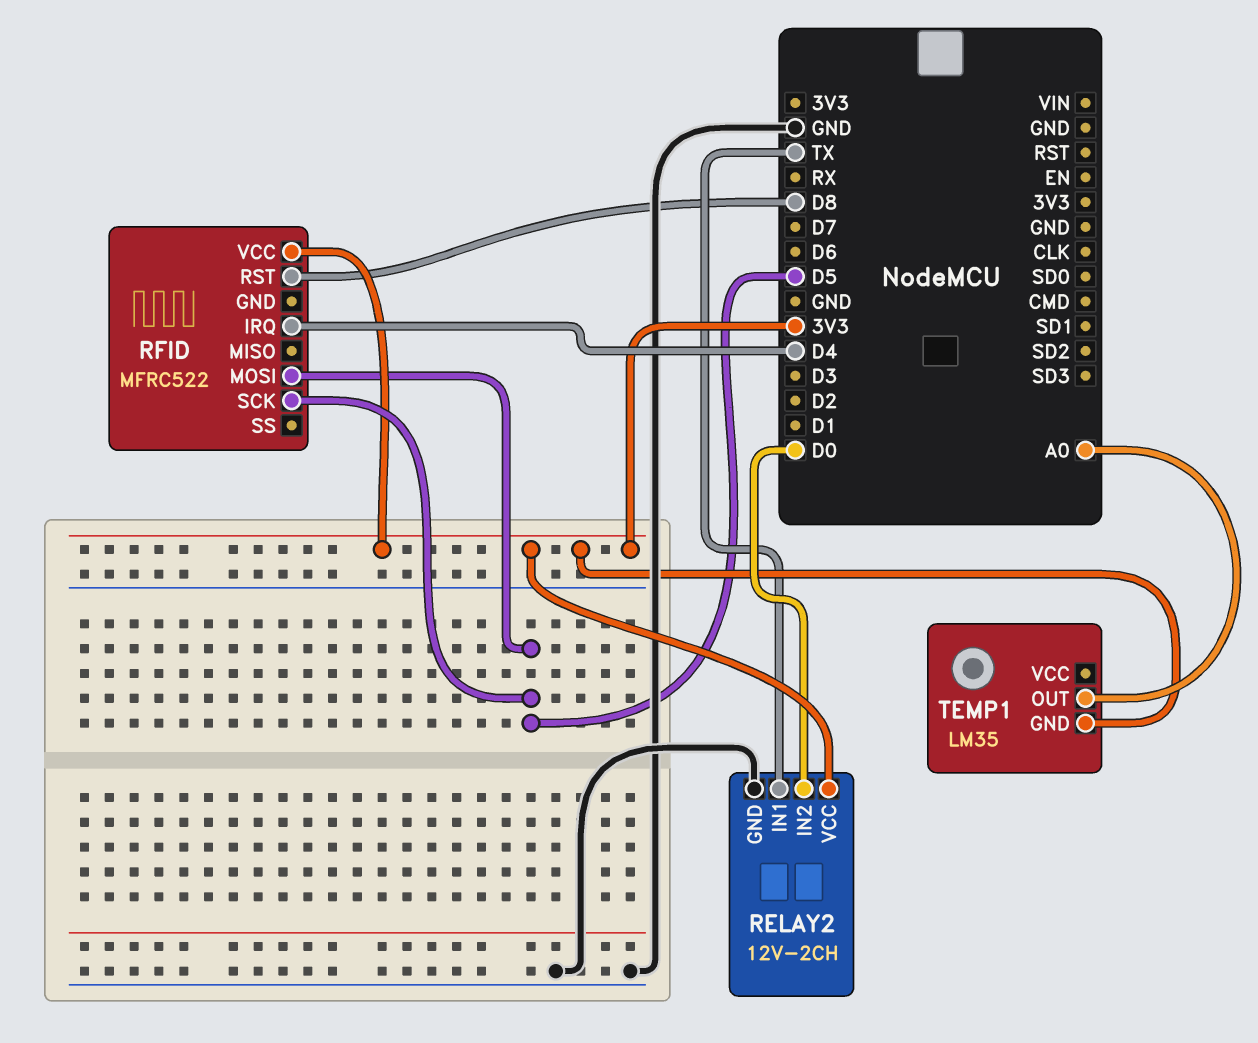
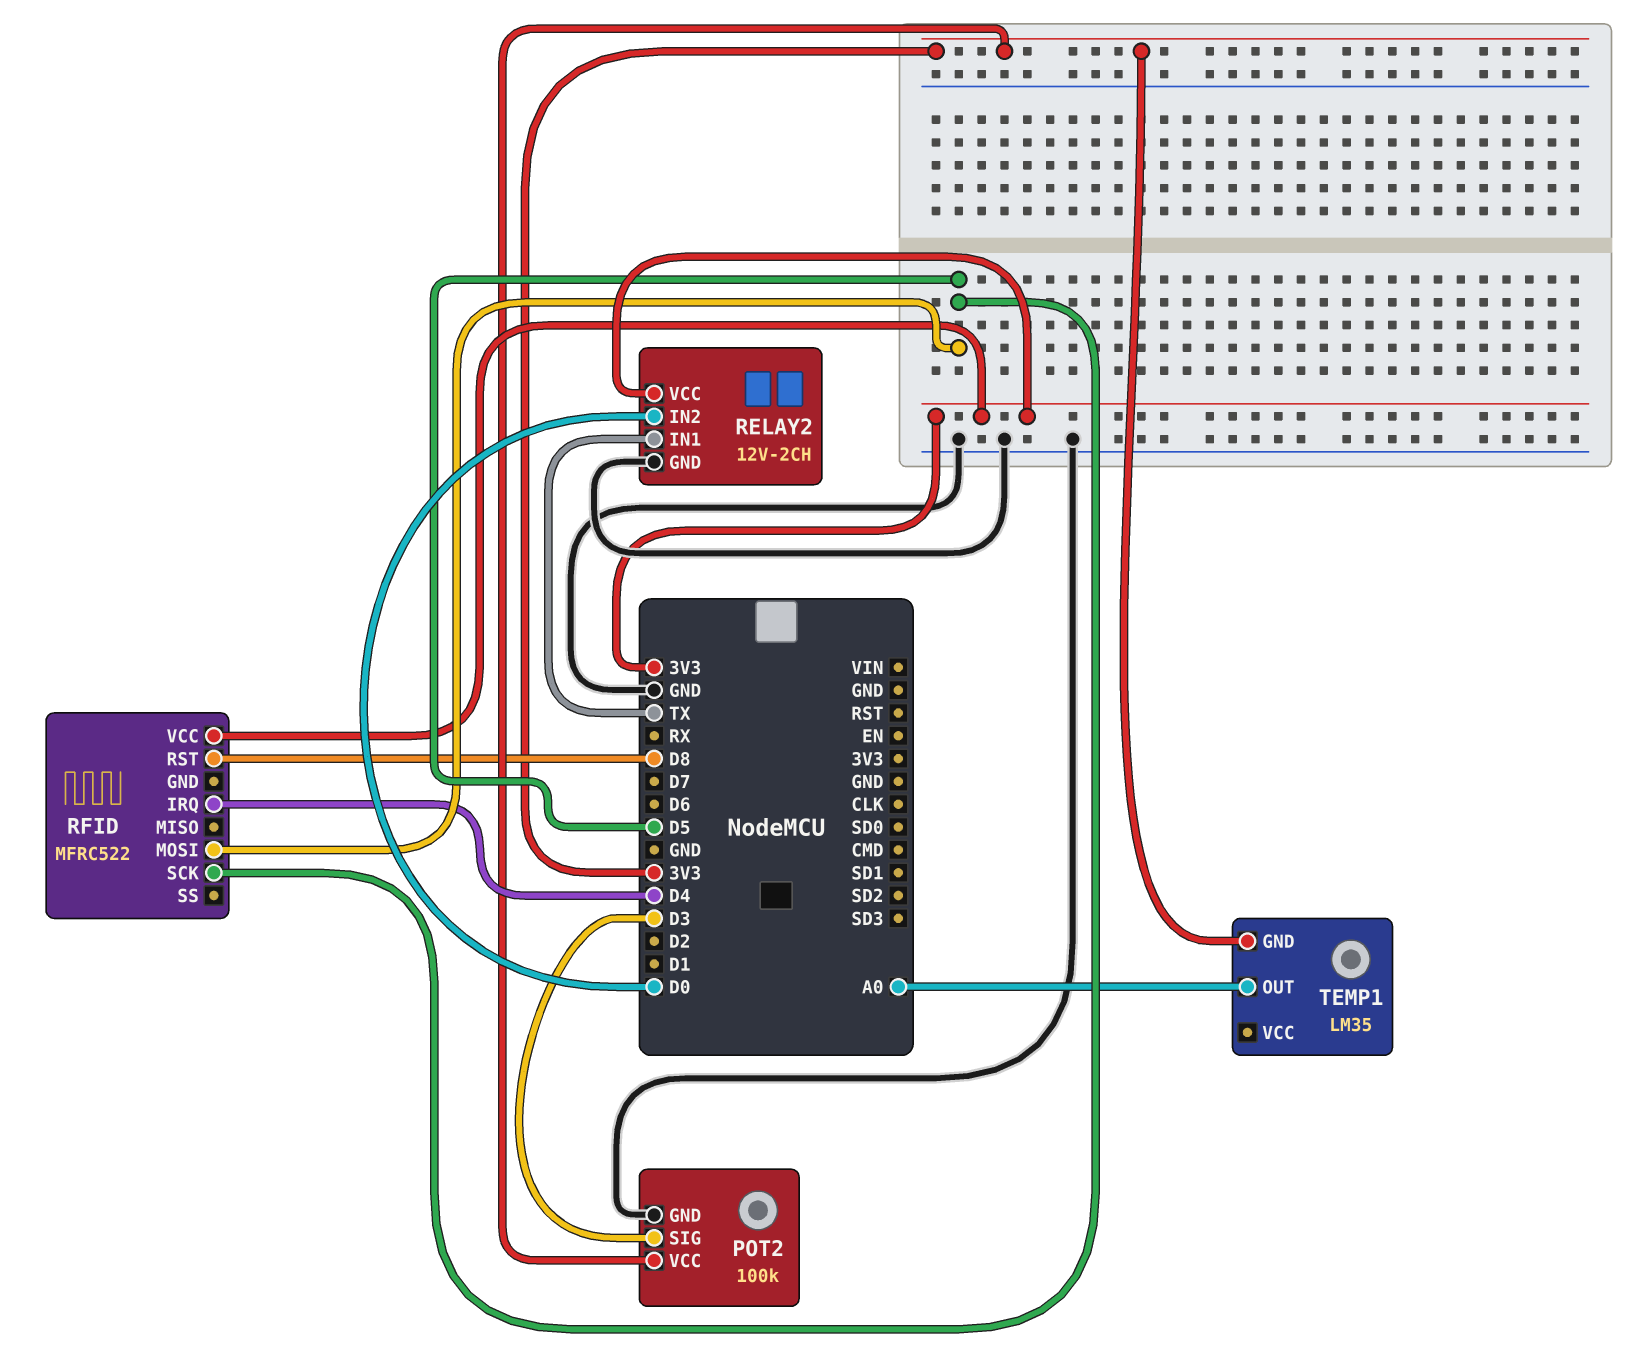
POT2: none -> 100k
POT2 pin GND: none -> GND
POT2 pin SIG: none -> D3
POT2 pin VCC: none -> 3V3

